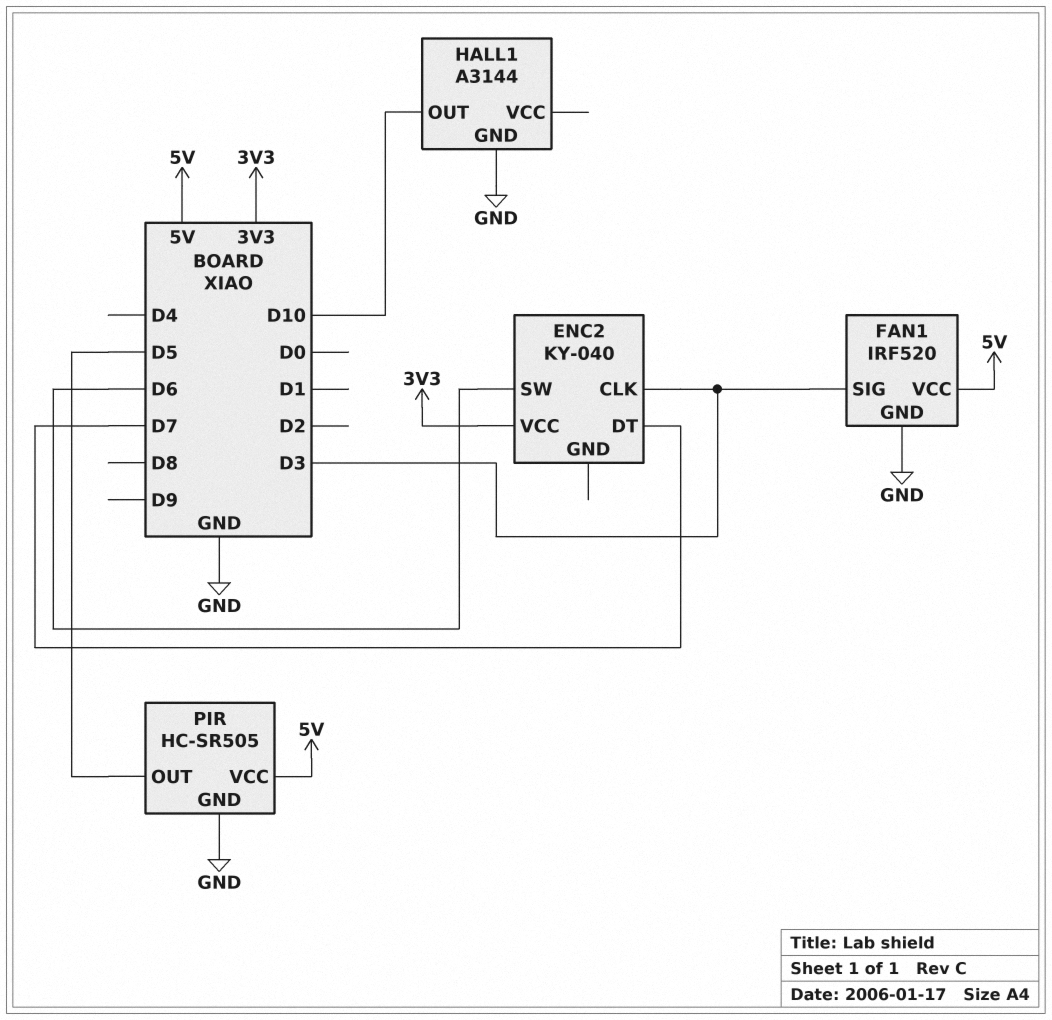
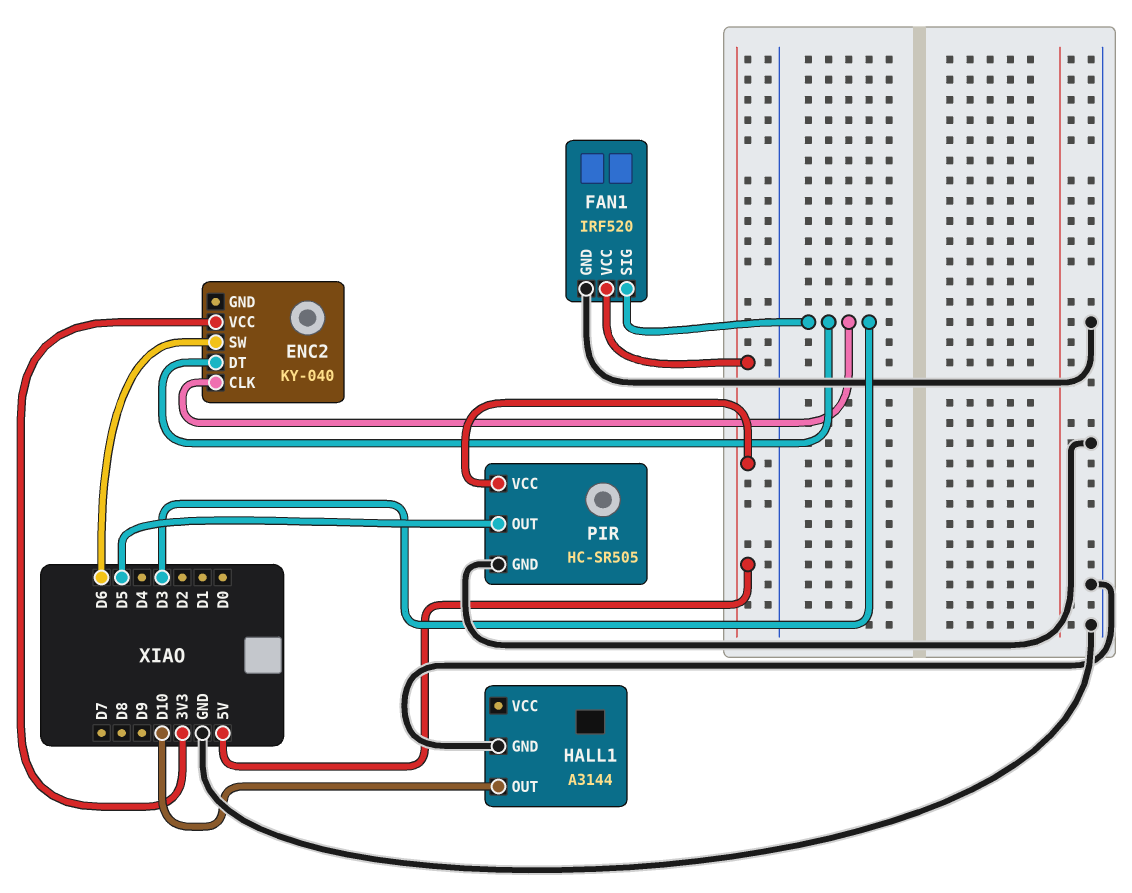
ENC2 pin DT: D7 -> D3

